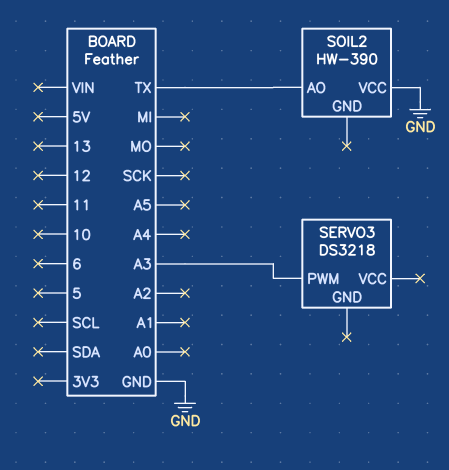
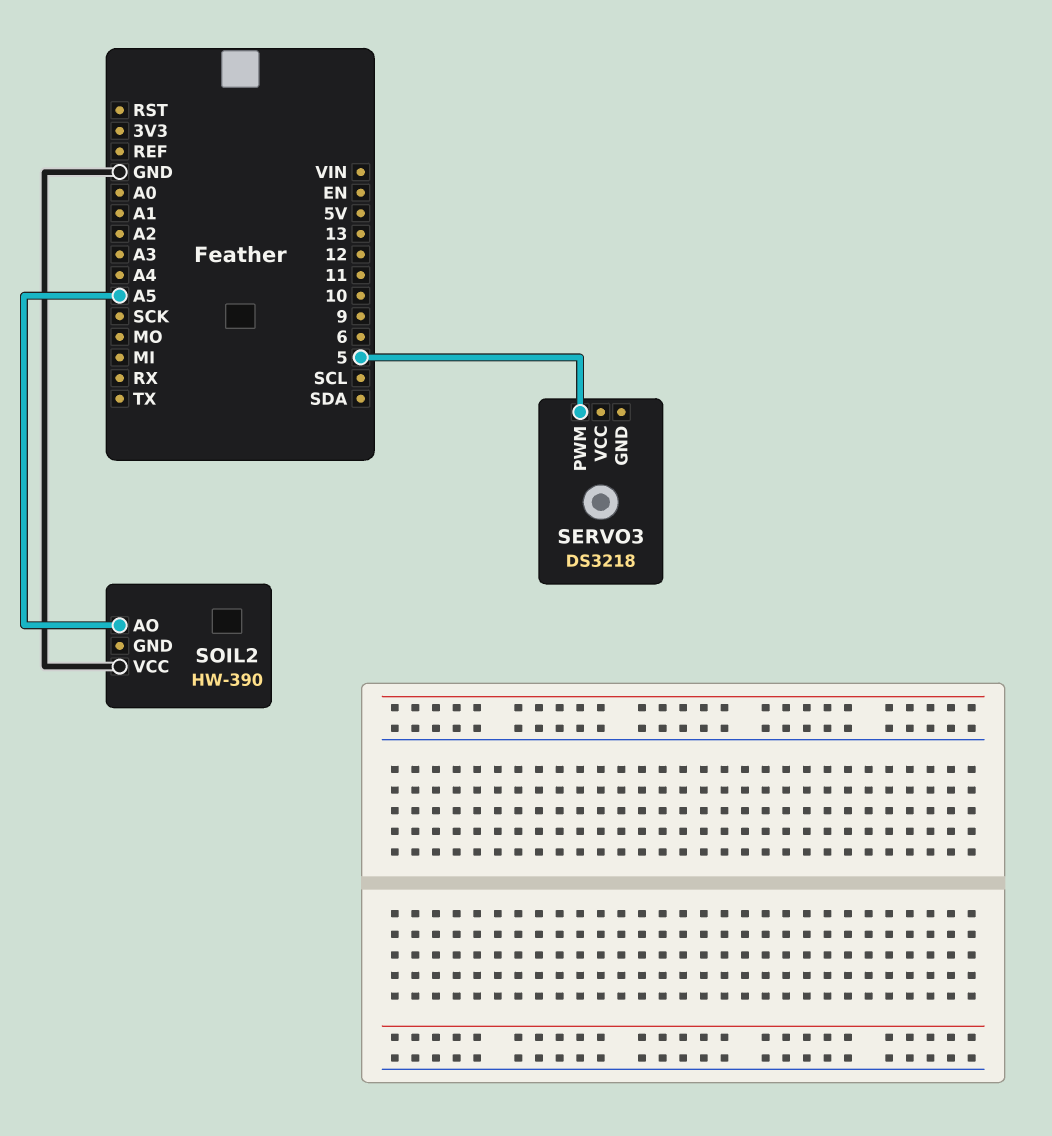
SERVO3 pin PWM: A3 -> 5
SOIL2 pin AO: TX -> A5

